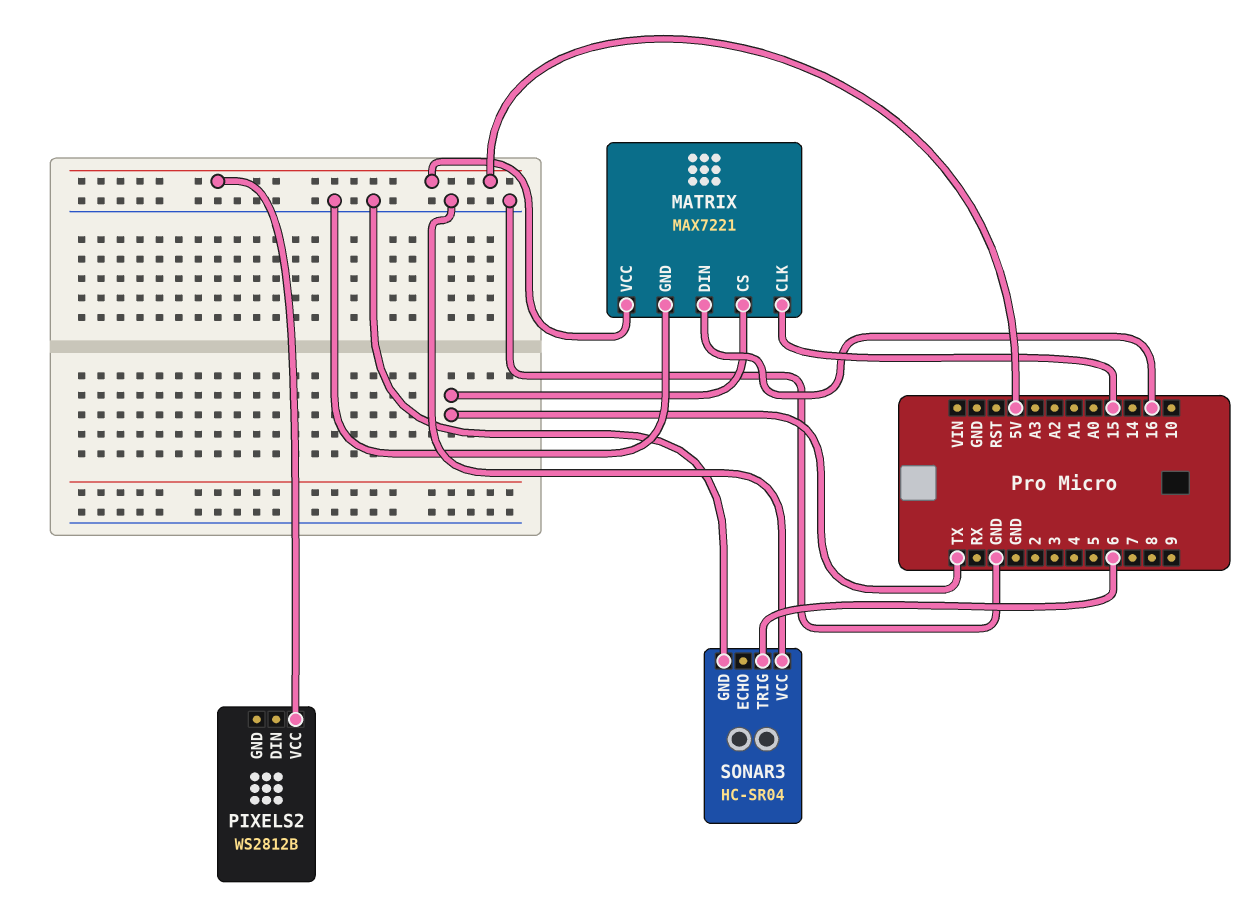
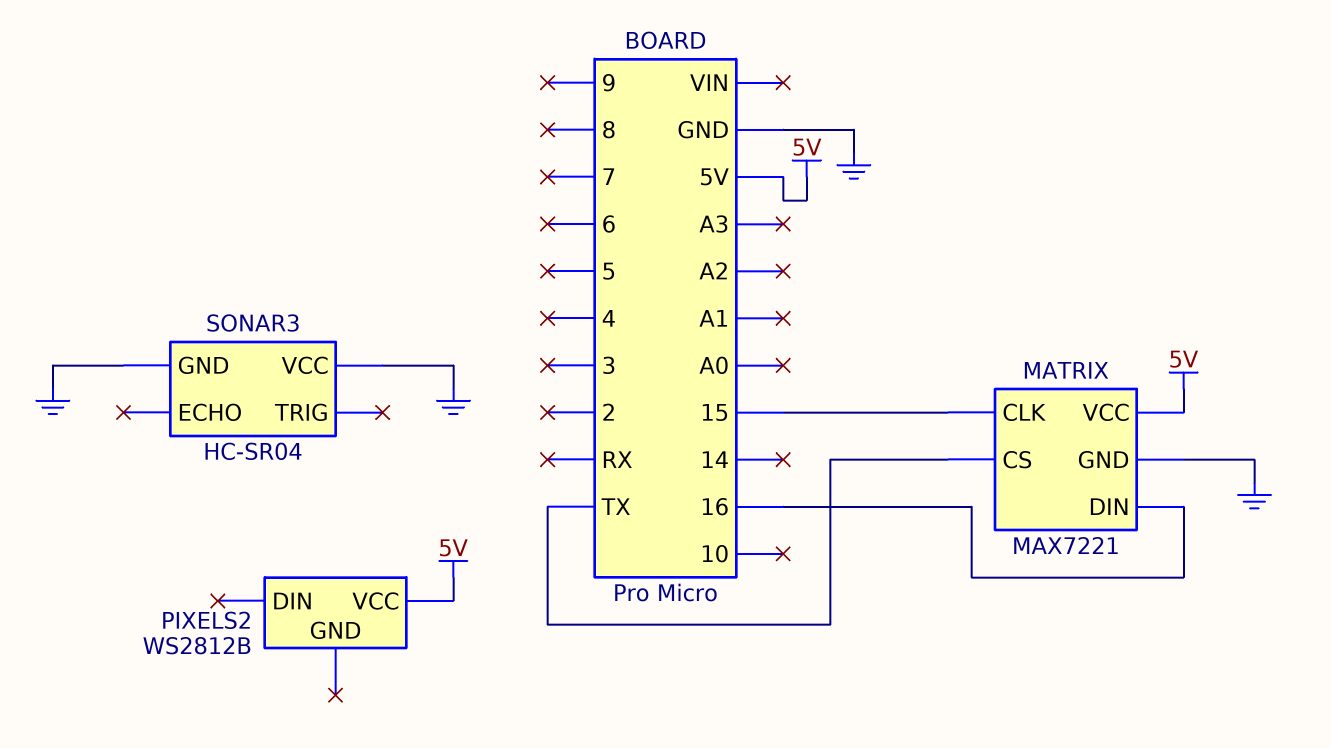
SONAR3 pin TRIG: 6 -> none

